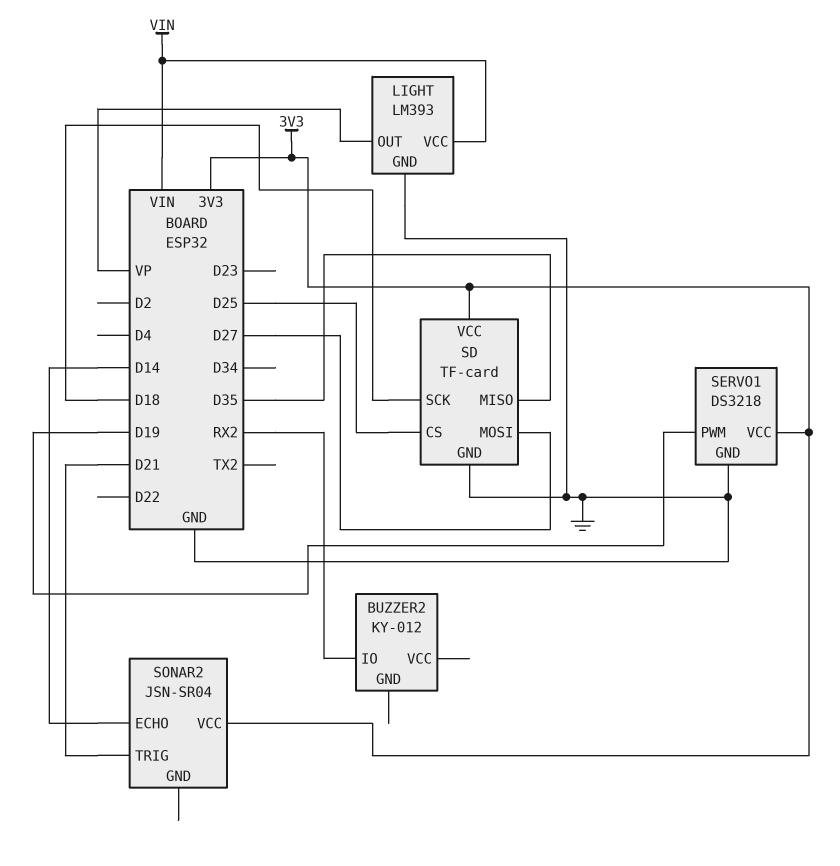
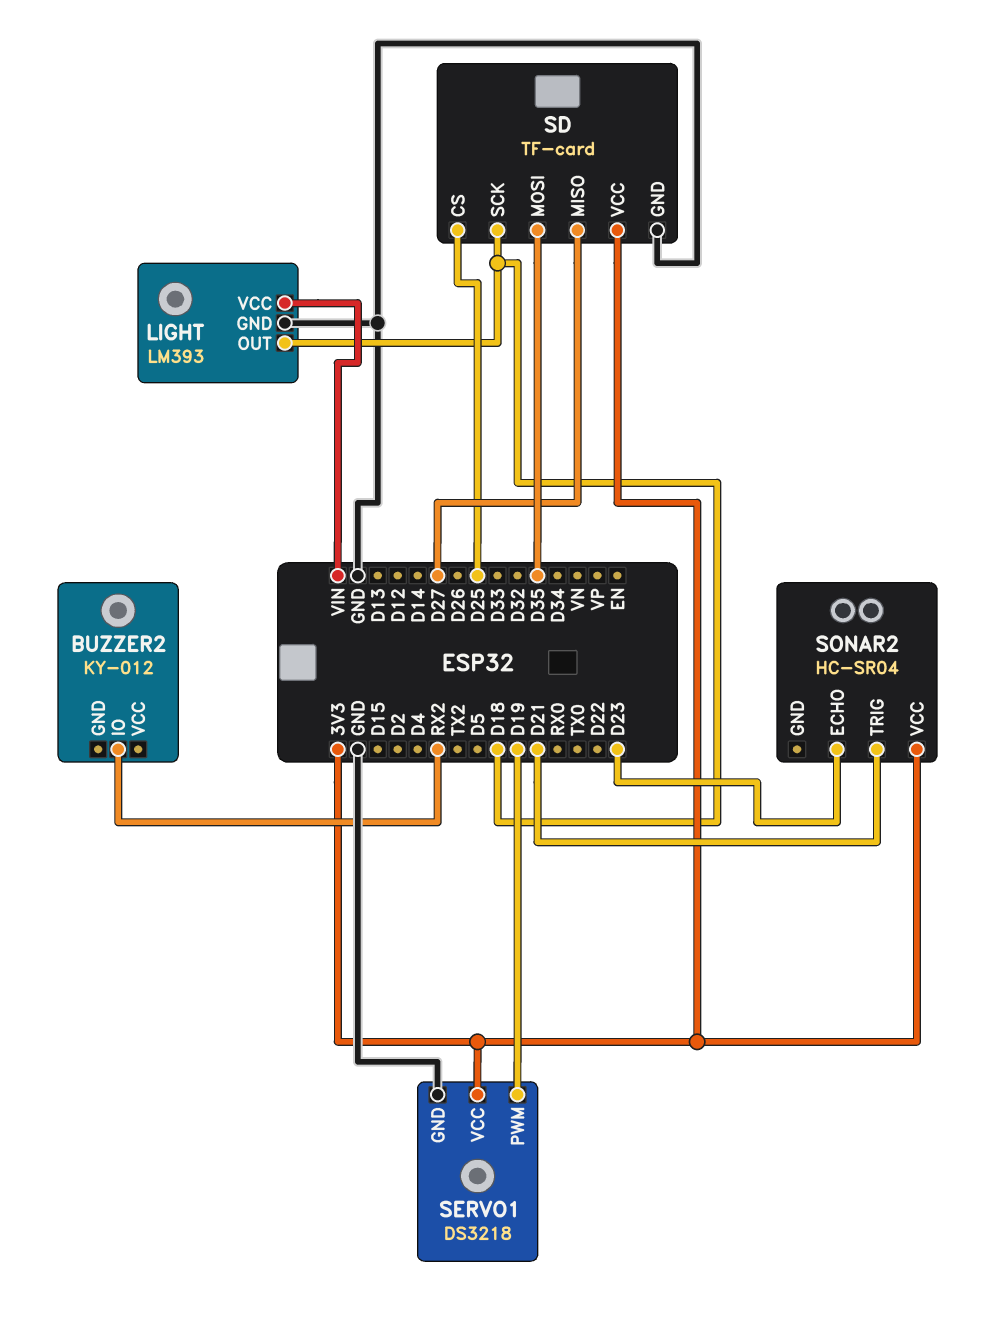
LIGHT pin OUT: VP -> D18
SD pin MISO: D35 -> D27
SD pin MOSI: D27 -> D35
SONAR2: JSN-SR04 -> HC-SR04
SONAR2 pin ECHO: D14 -> D23

